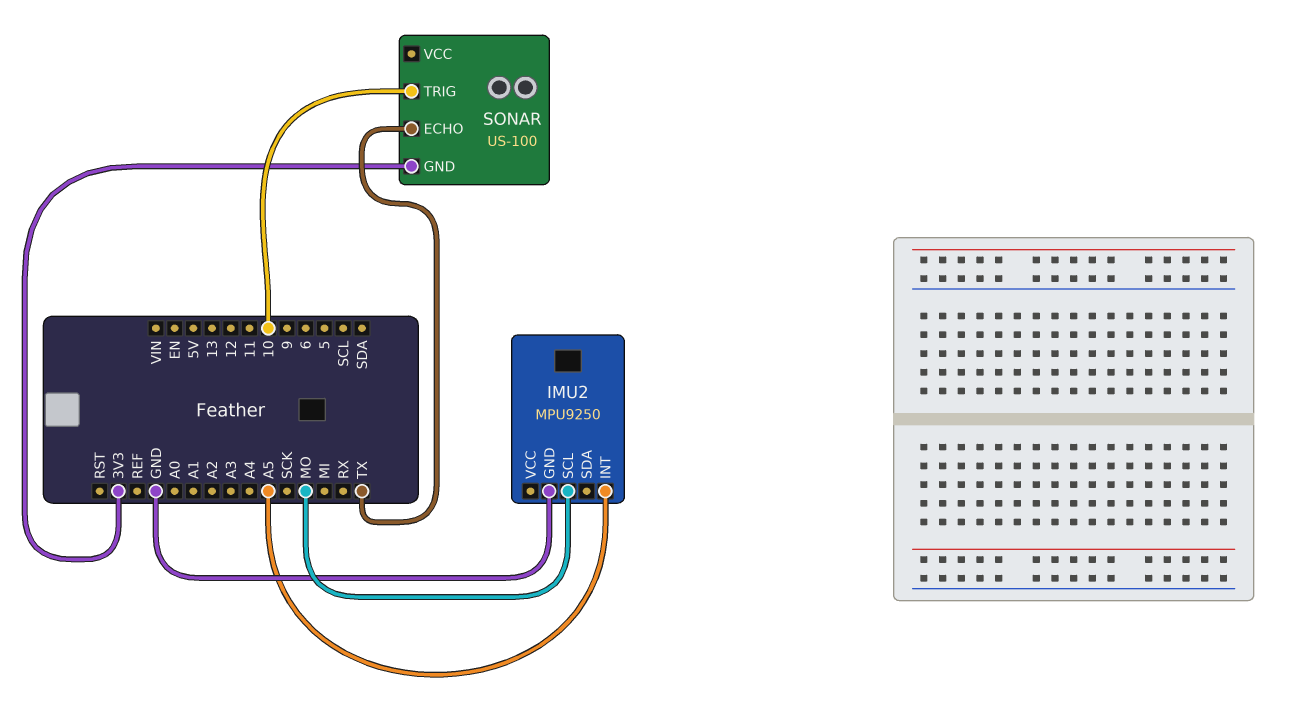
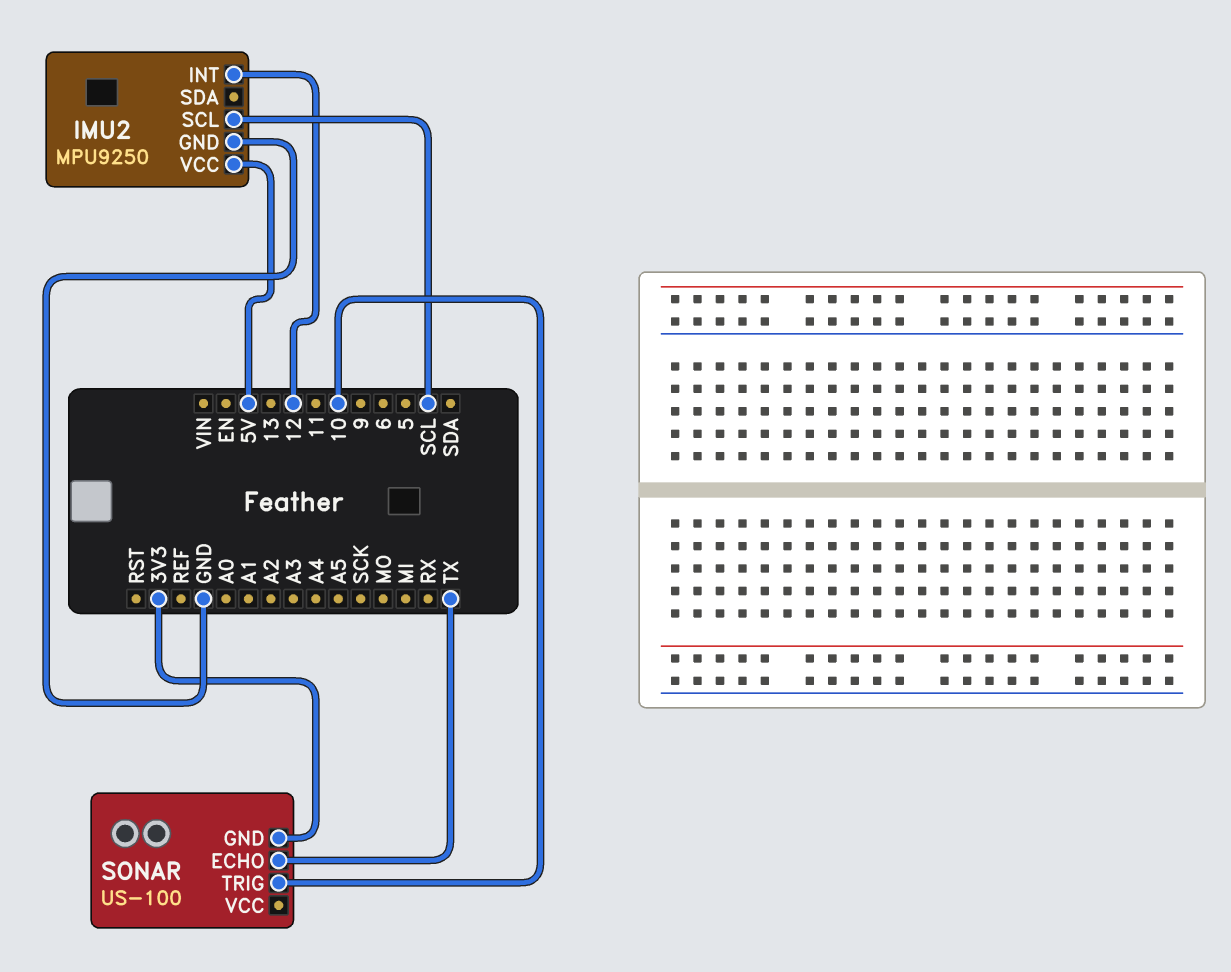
IMU2 pin INT: A5 -> 12
IMU2 pin SCL: MO -> SCL
IMU2 pin VCC: none -> 5V

